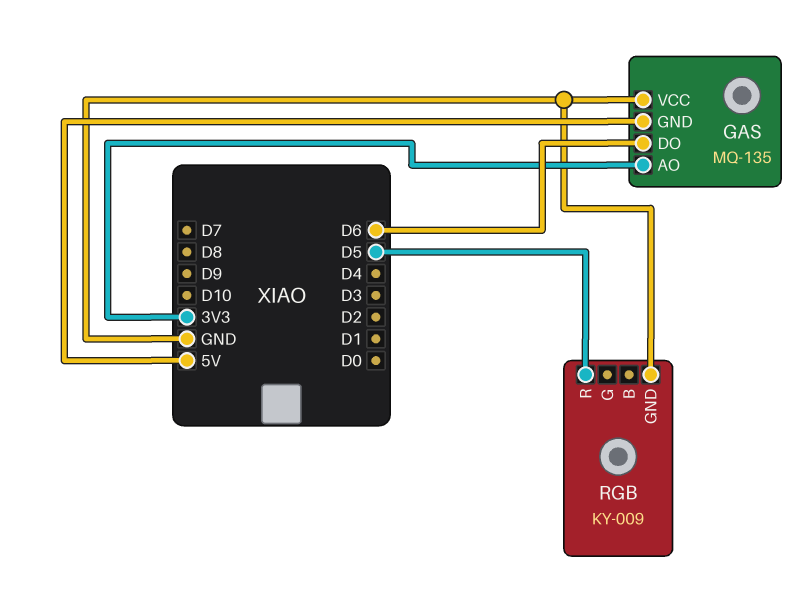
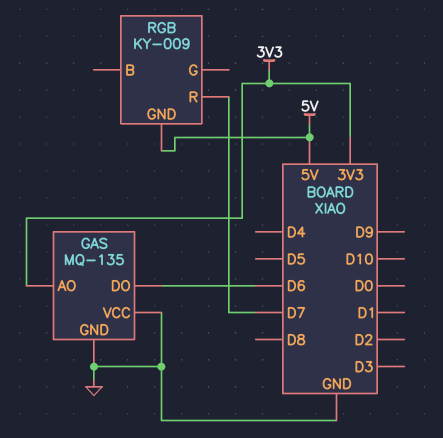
GAS pin GND: 5V -> GND
RGB pin GND: GND -> 5V
RGB pin R: D5 -> D7

